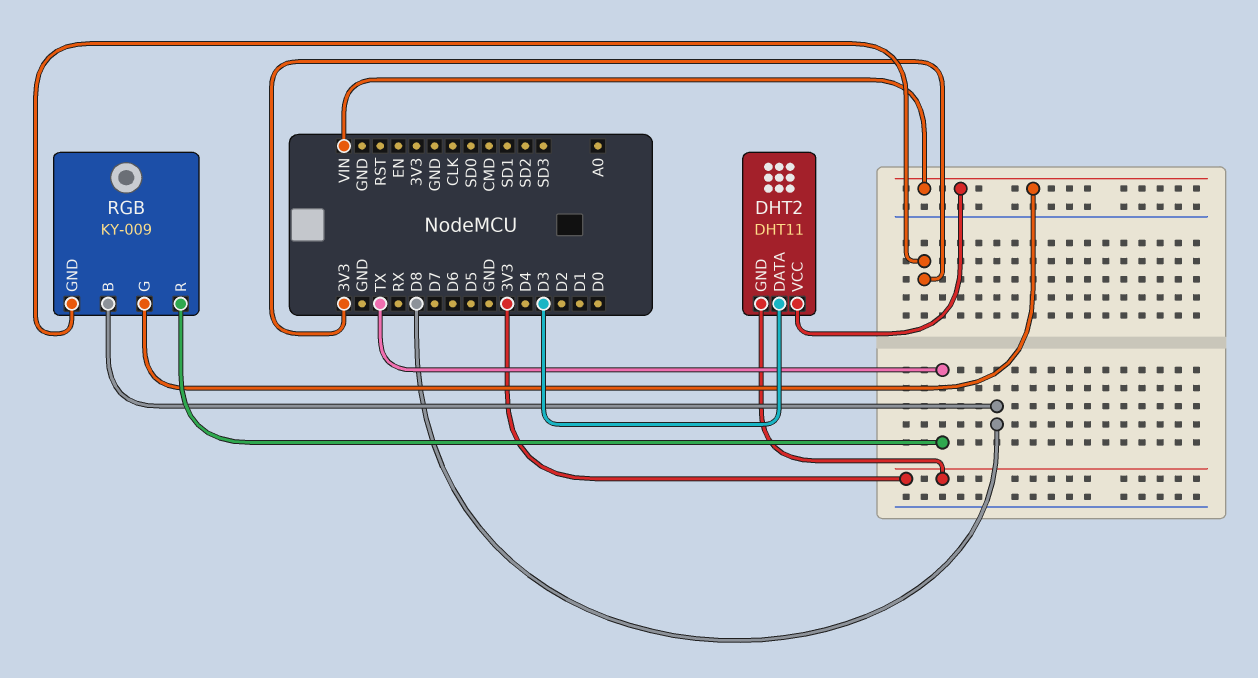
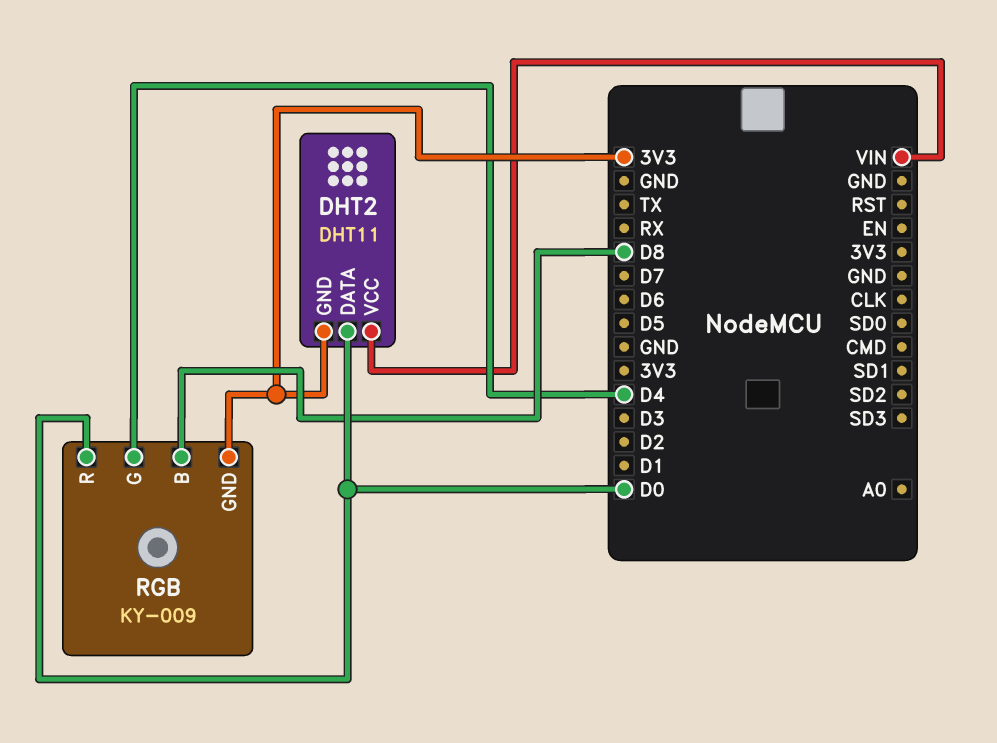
DHT2 pin DATA: D3 -> D0
RGB pin G: VIN -> D4
RGB pin R: TX -> D0

